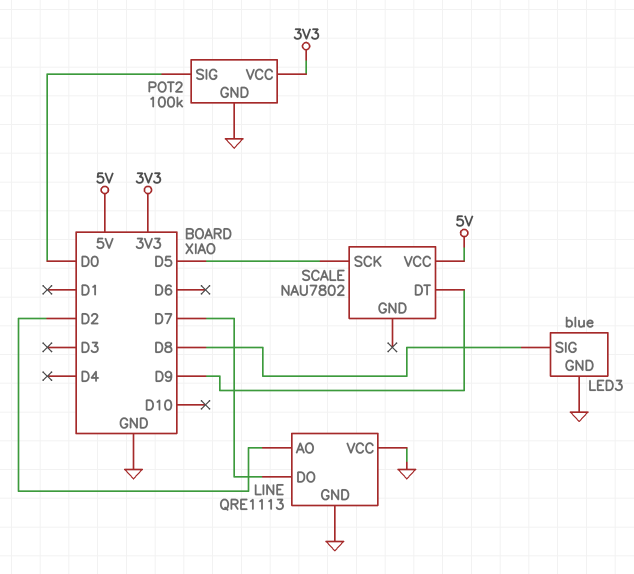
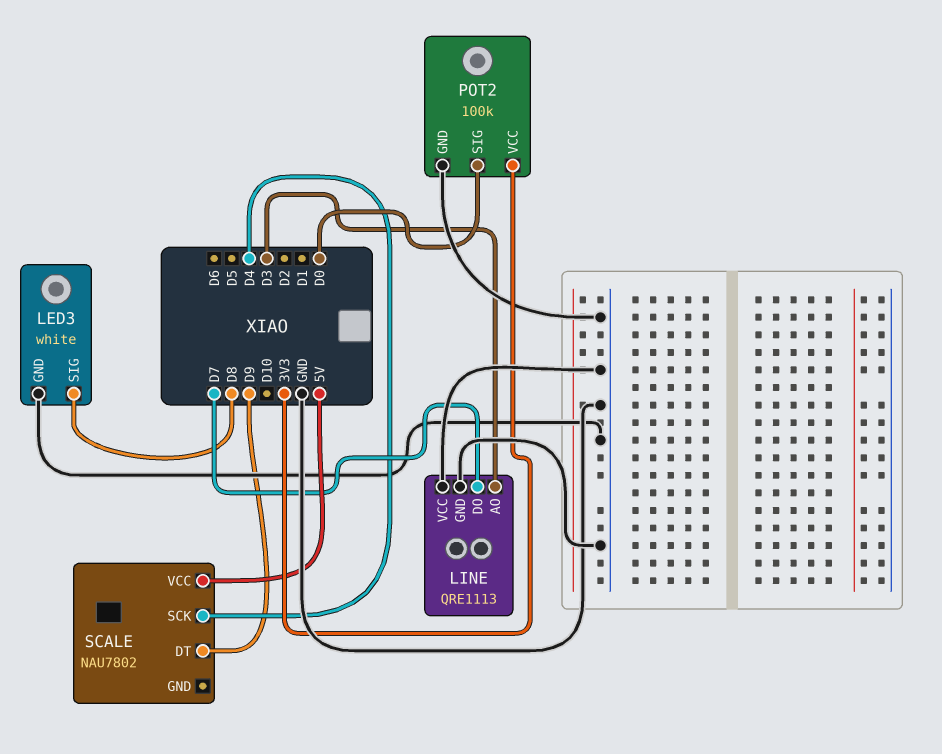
LED3: blue -> white
LINE pin AO: D2 -> D3
SCALE pin SCK: D5 -> D4

